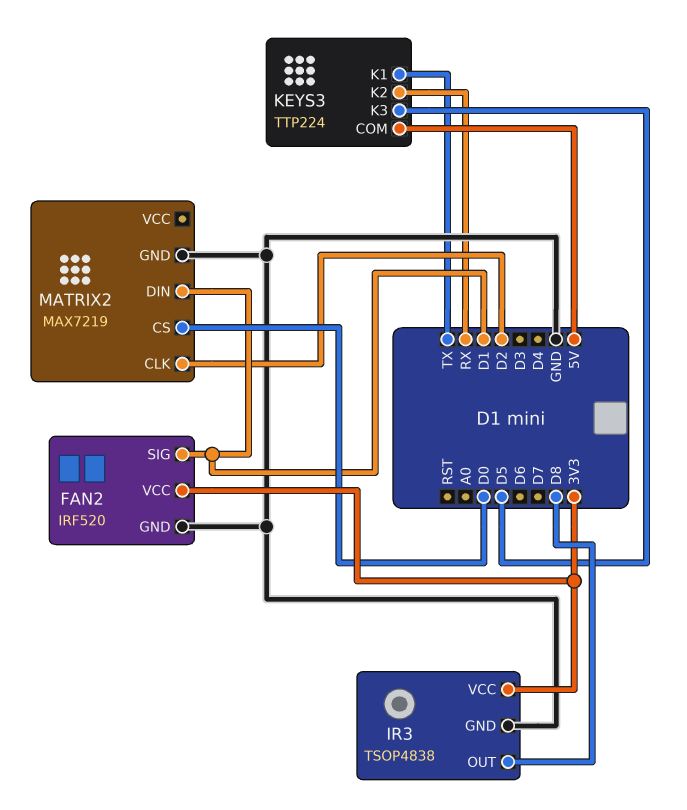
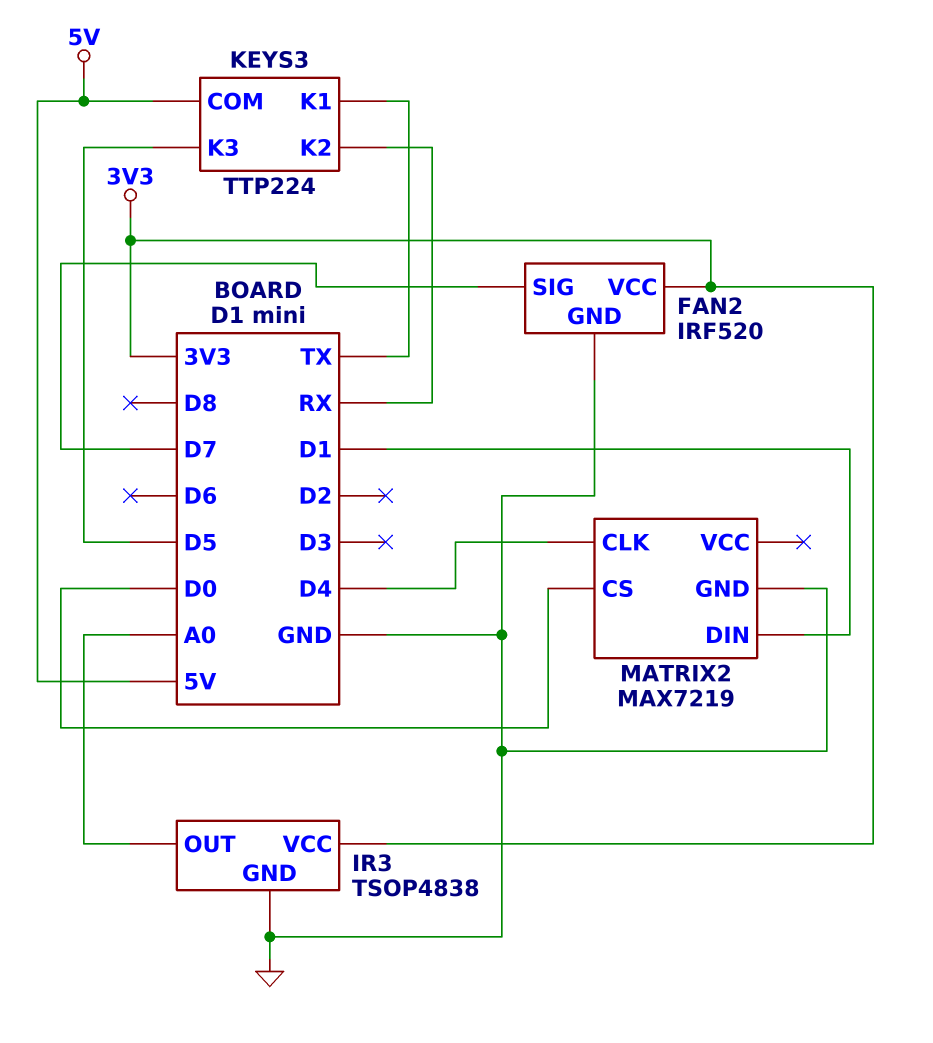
FAN2 pin SIG: D1 -> D7
IR3 pin OUT: D8 -> A0
MATRIX2 pin CLK: D2 -> D4

